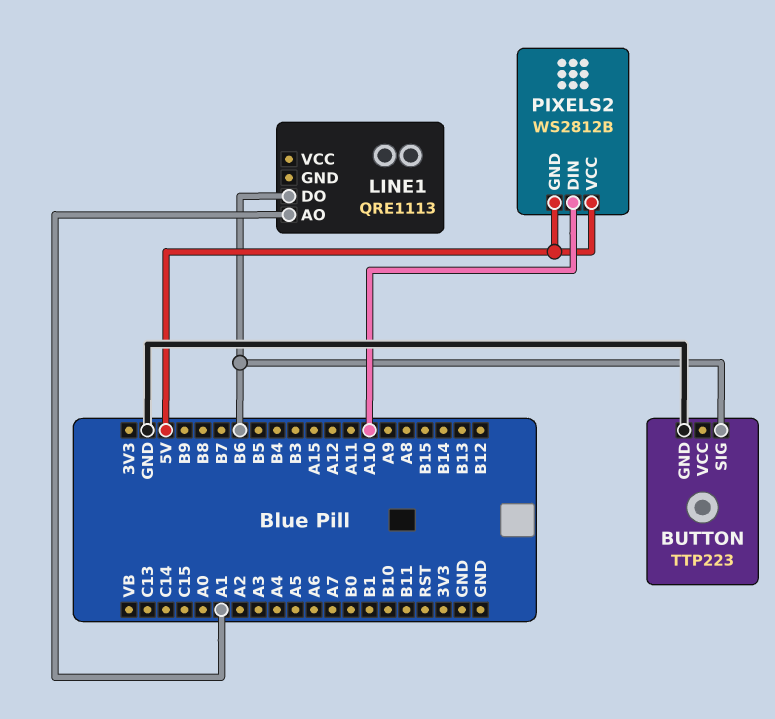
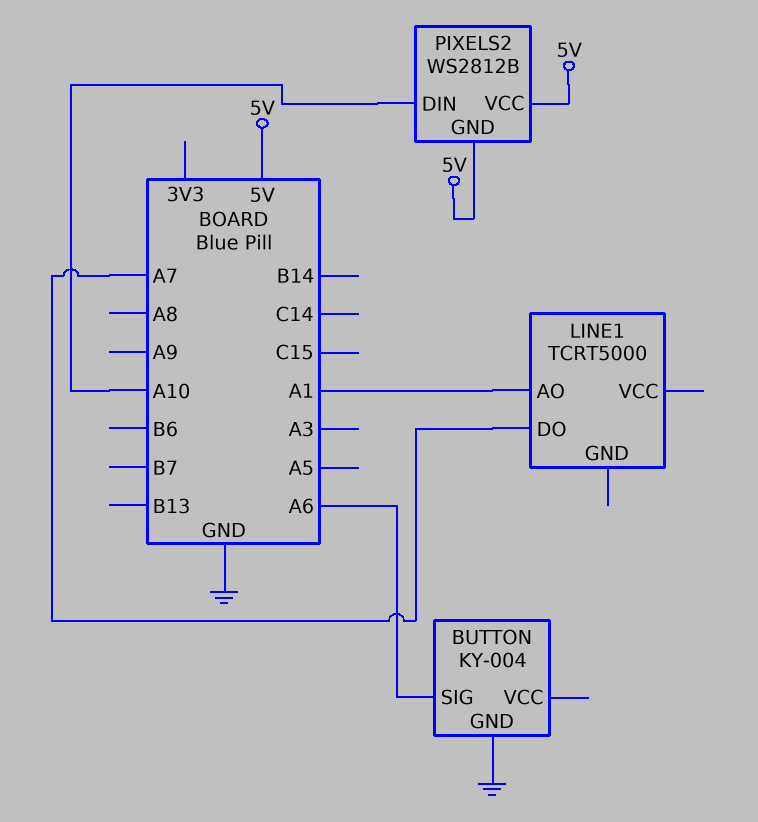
BUTTON: TTP223 -> KY-004
BUTTON pin SIG: B6 -> A6
LINE1: QRE1113 -> TCRT5000
LINE1 pin DO: B6 -> A7

